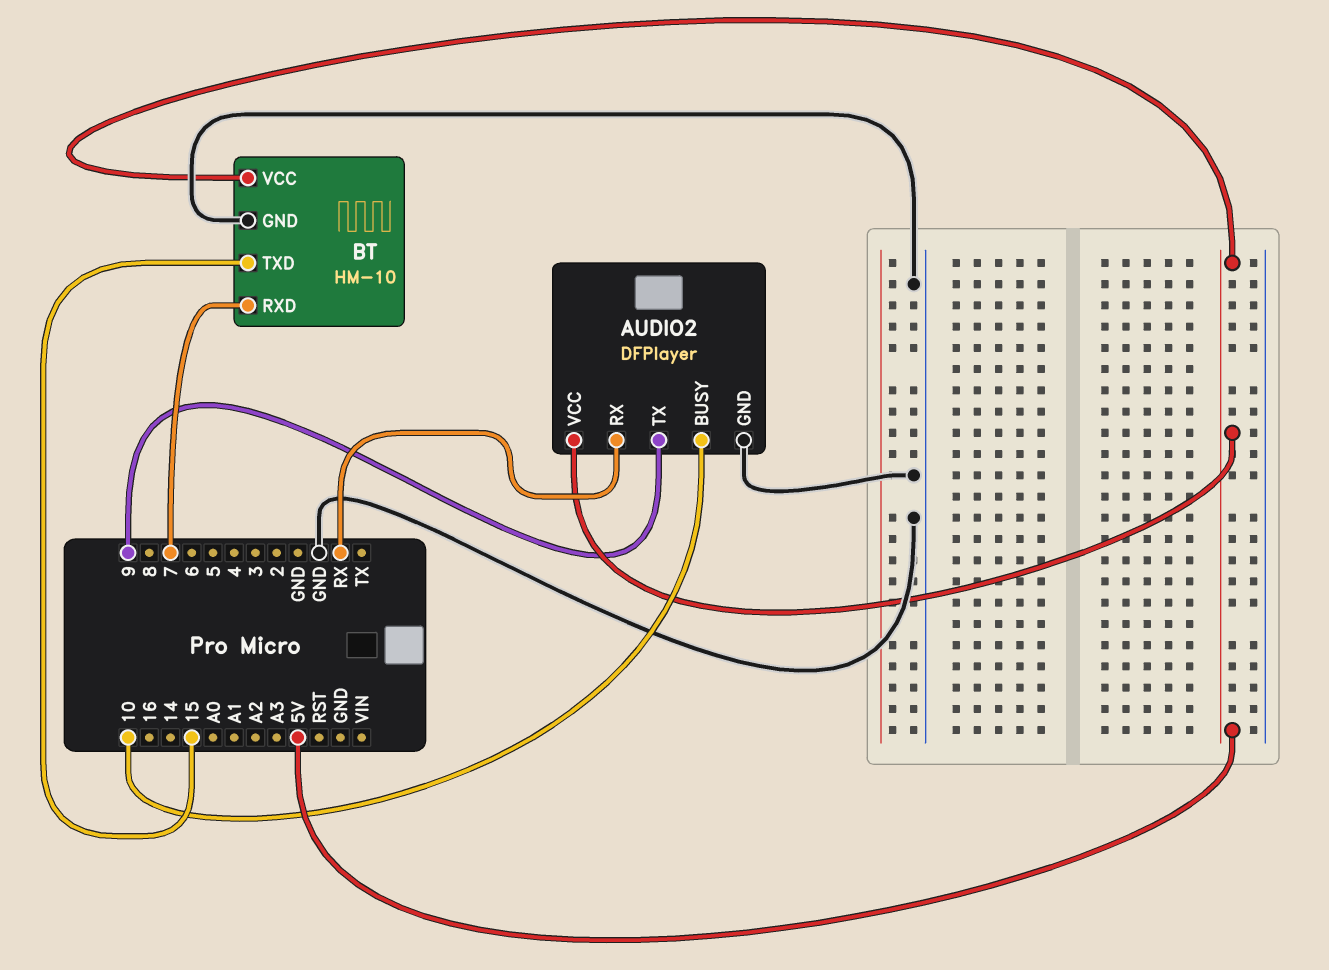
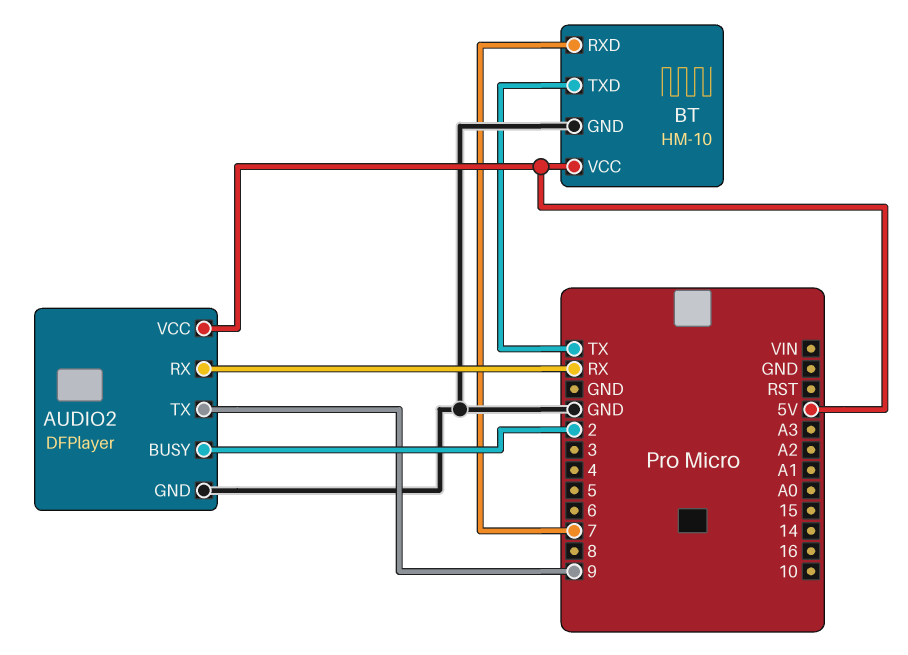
AUDIO2 pin BUSY: 10 -> 2
BT pin TXD: 15 -> TX

